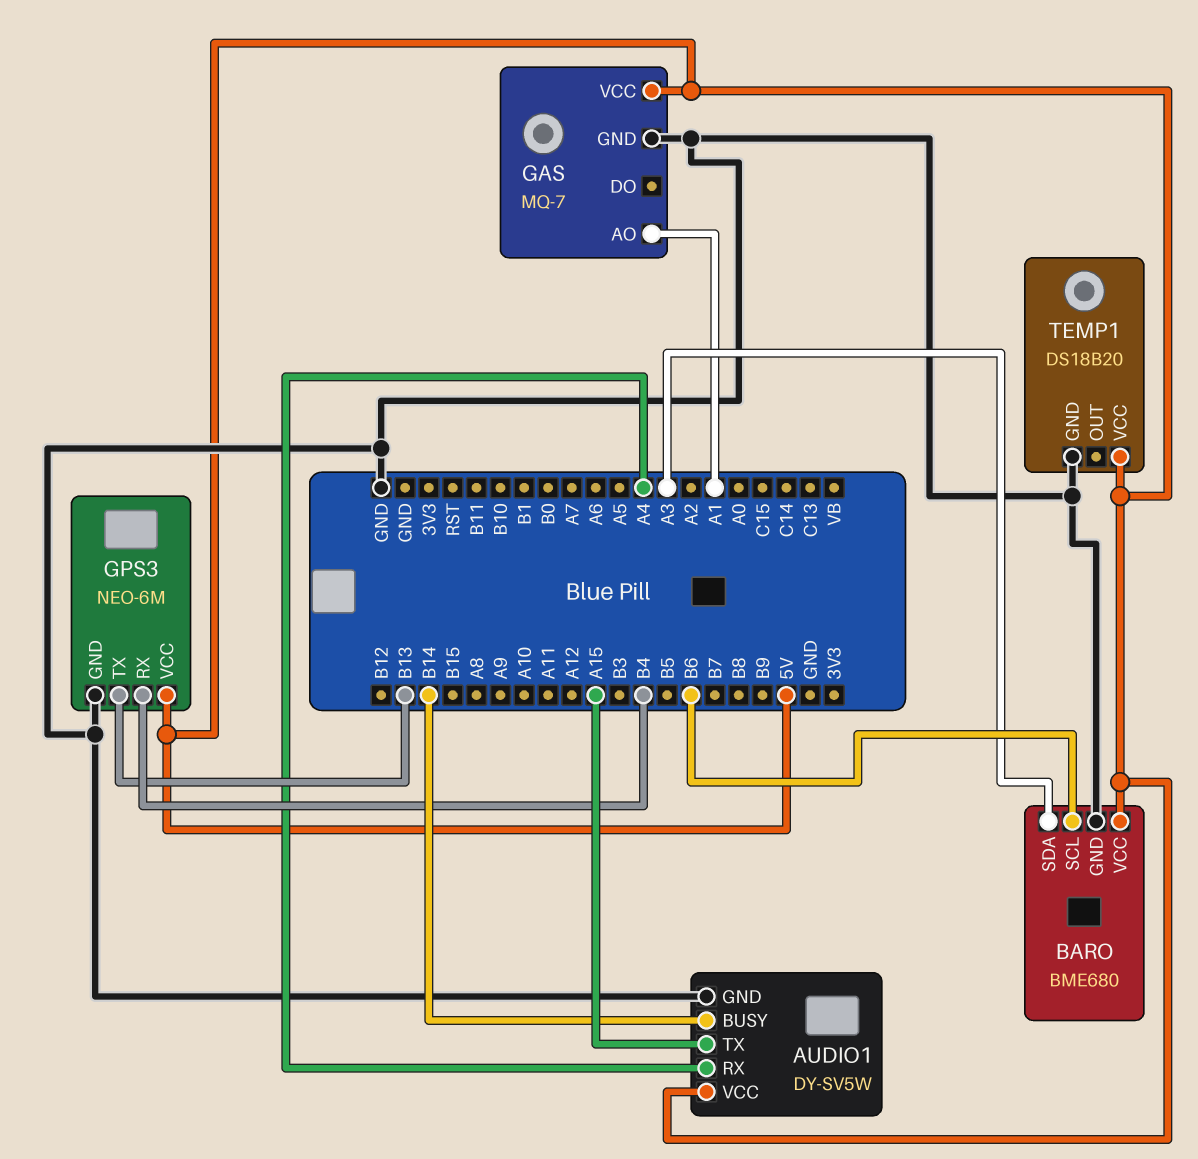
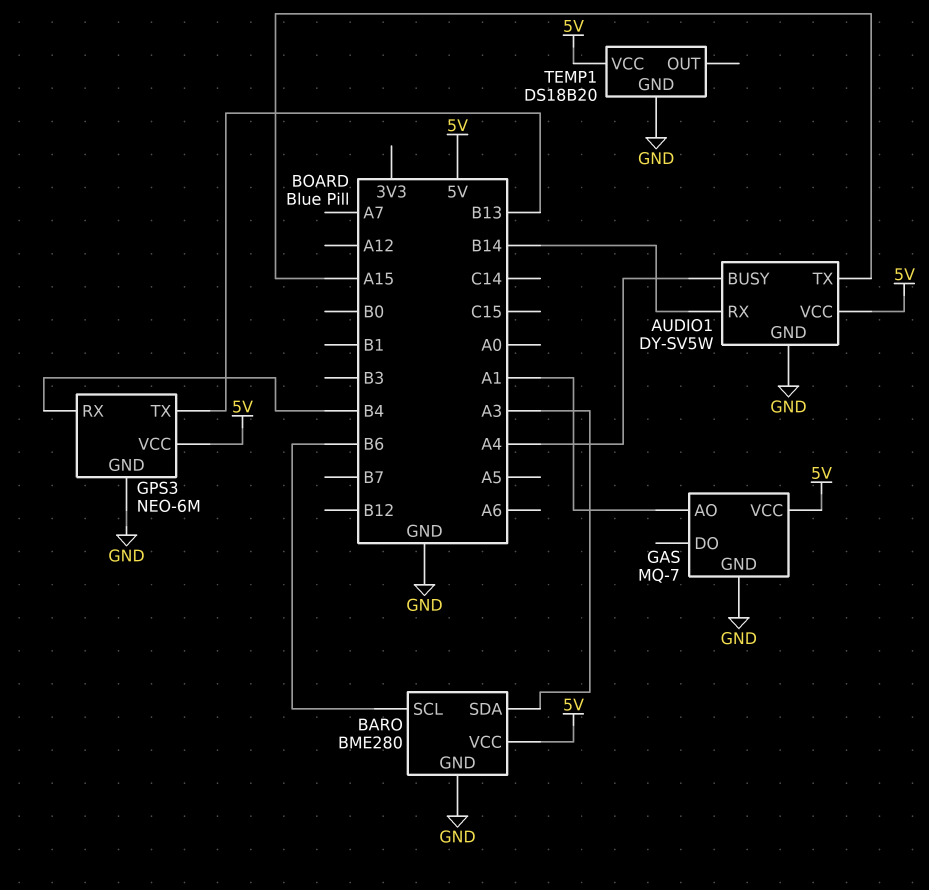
AUDIO1 pin BUSY: B14 -> A4
AUDIO1 pin RX: A4 -> B14
BARO: BME680 -> BME280

